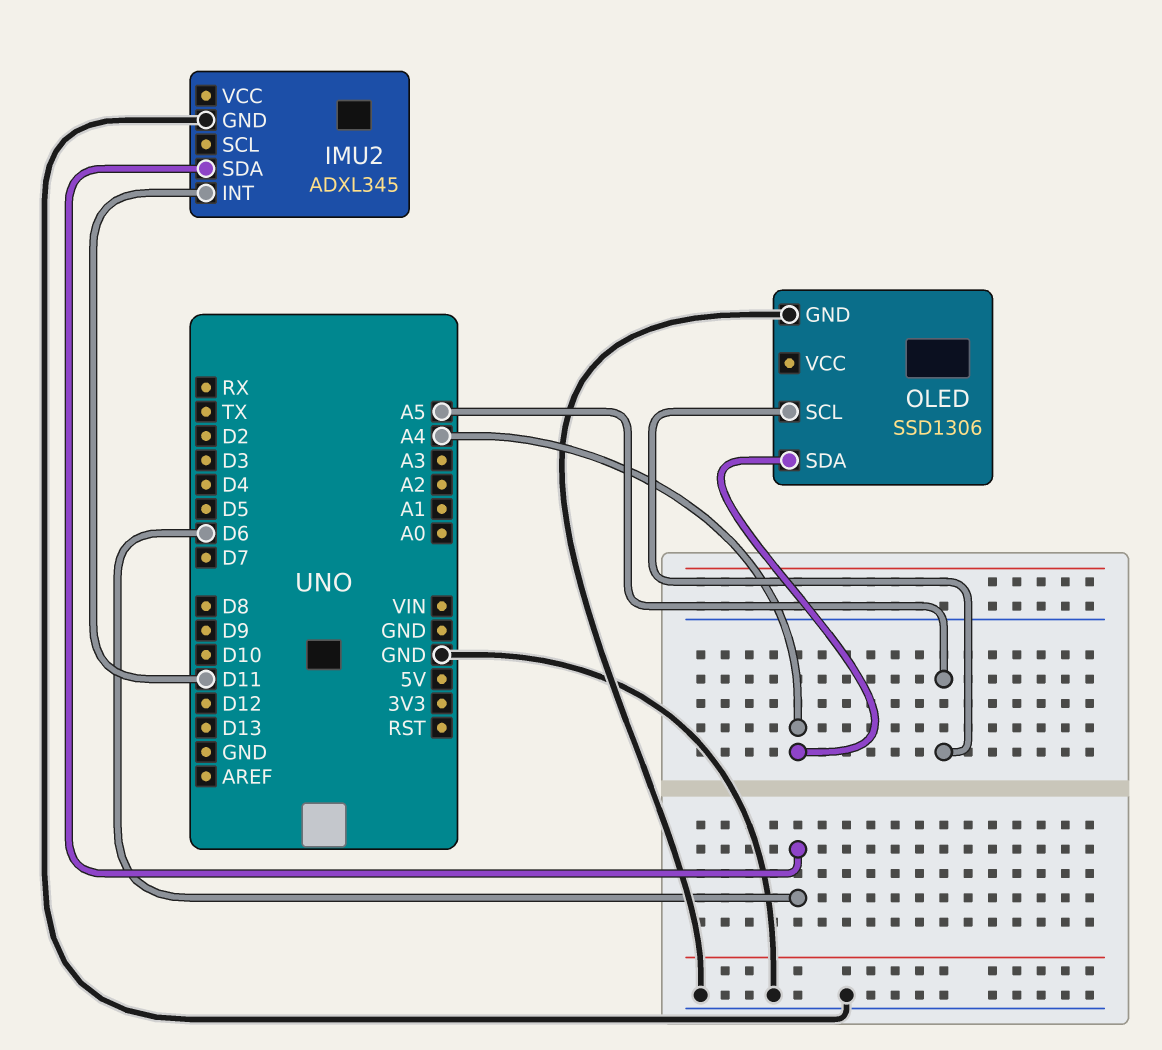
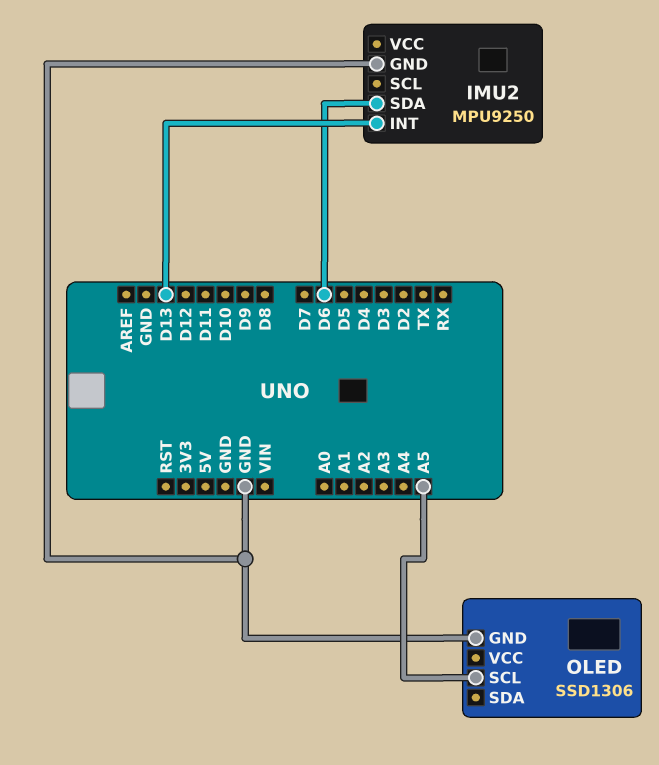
IMU2: ADXL345 -> MPU9250
IMU2 pin INT: D11 -> D13
OLED pin SDA: A4 -> none

